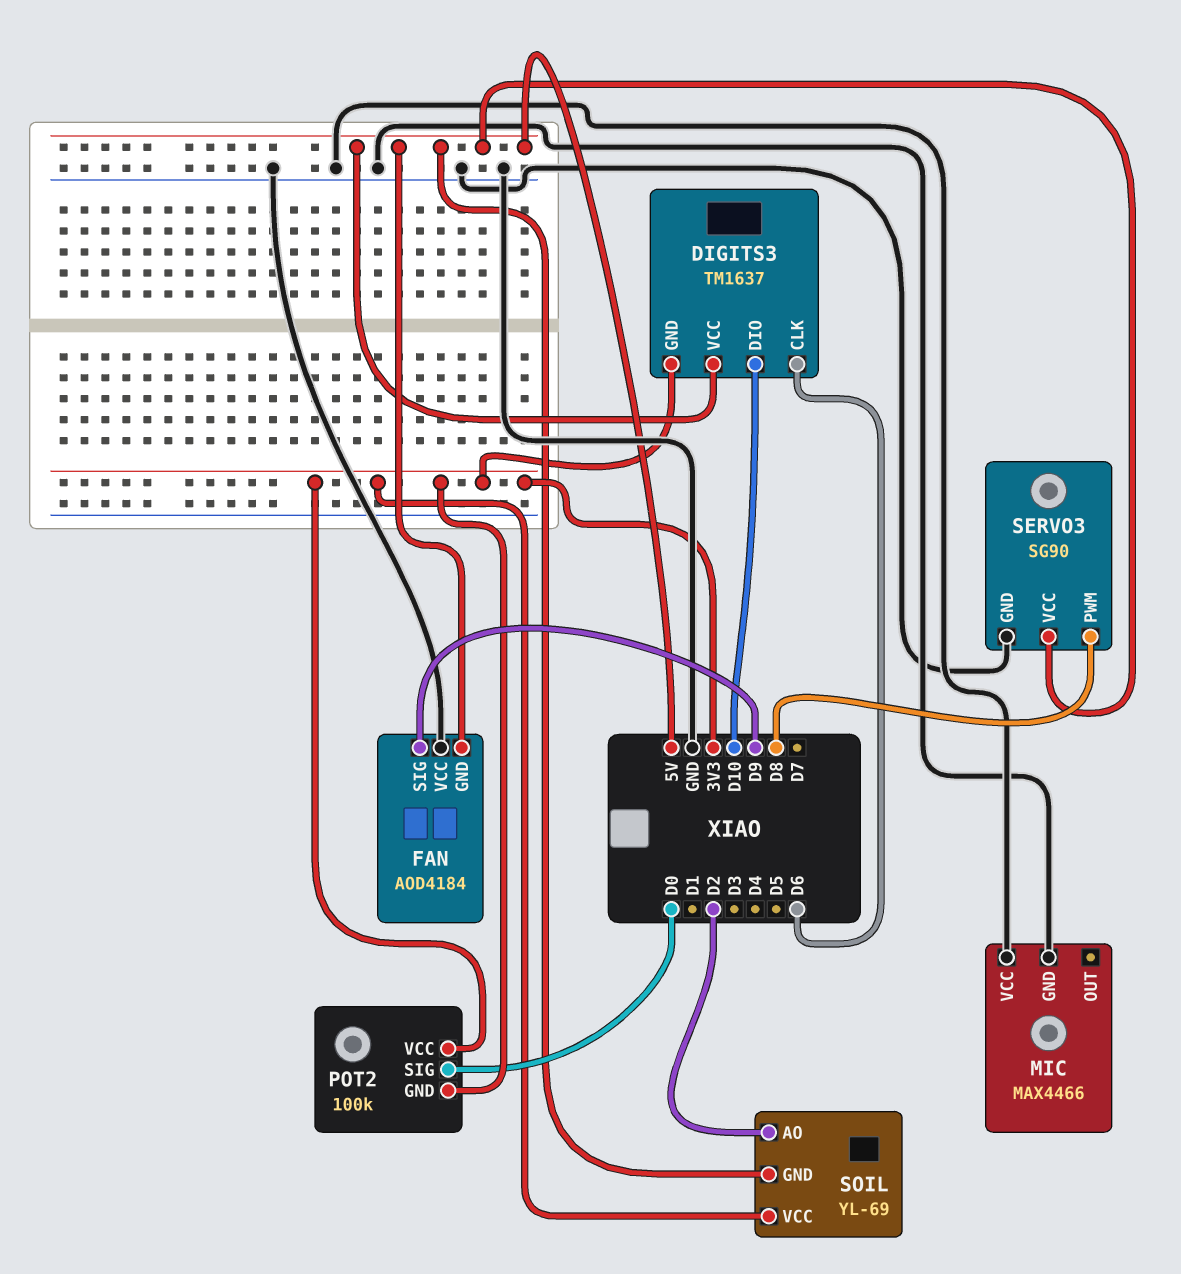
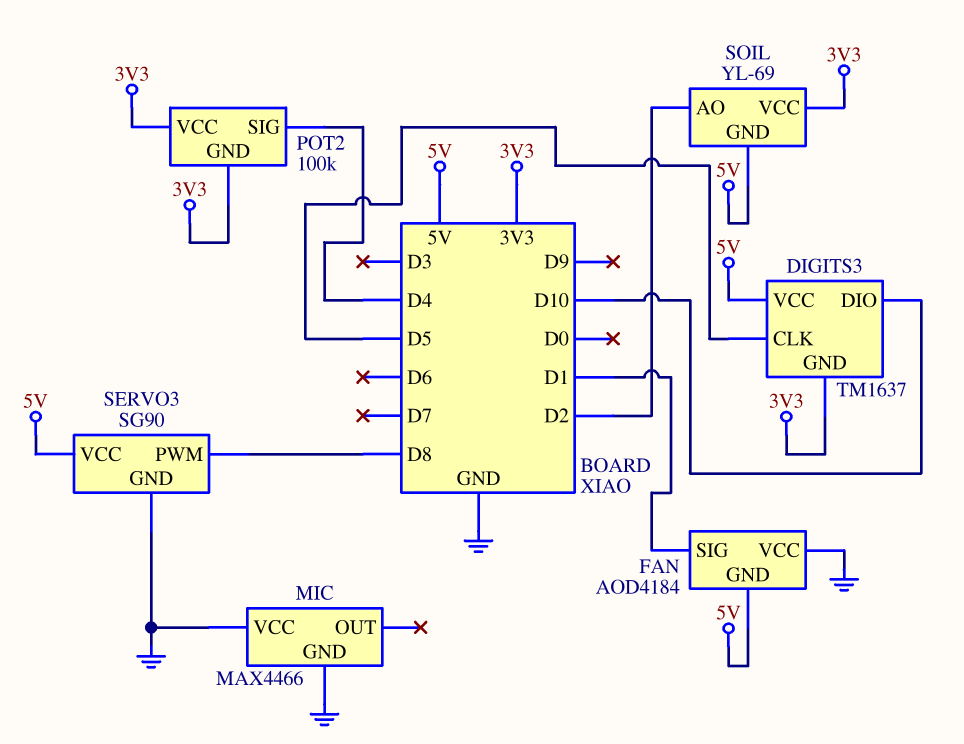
DIGITS3 pin CLK: D6 -> D5
FAN pin SIG: D9 -> D1
POT2 pin SIG: D0 -> D4

